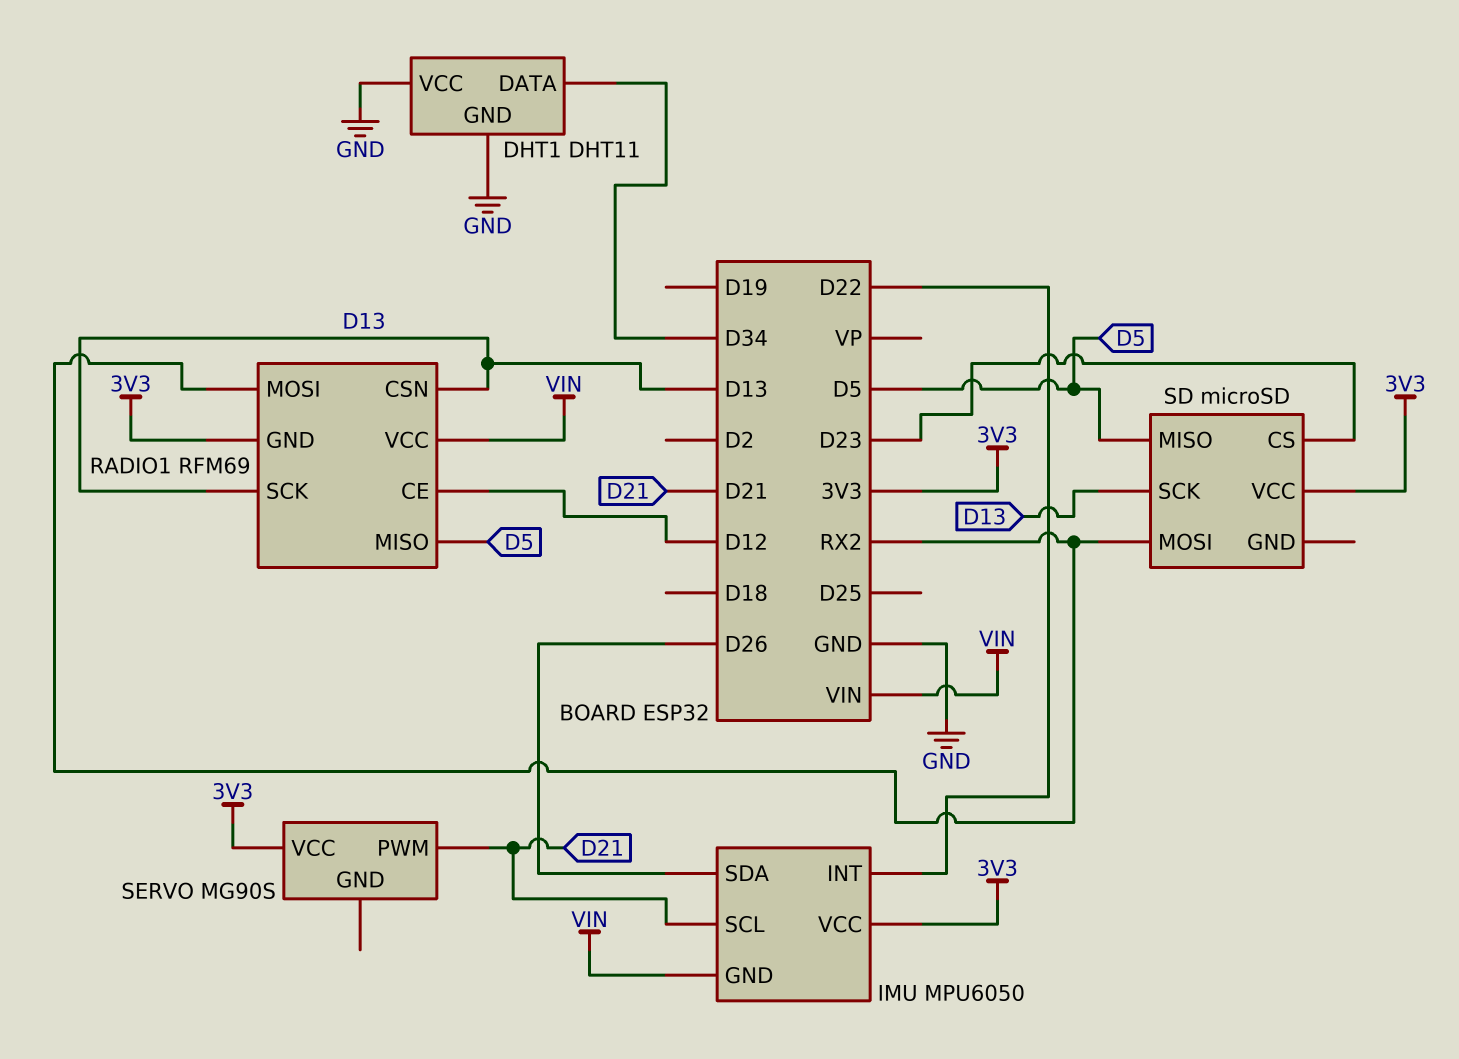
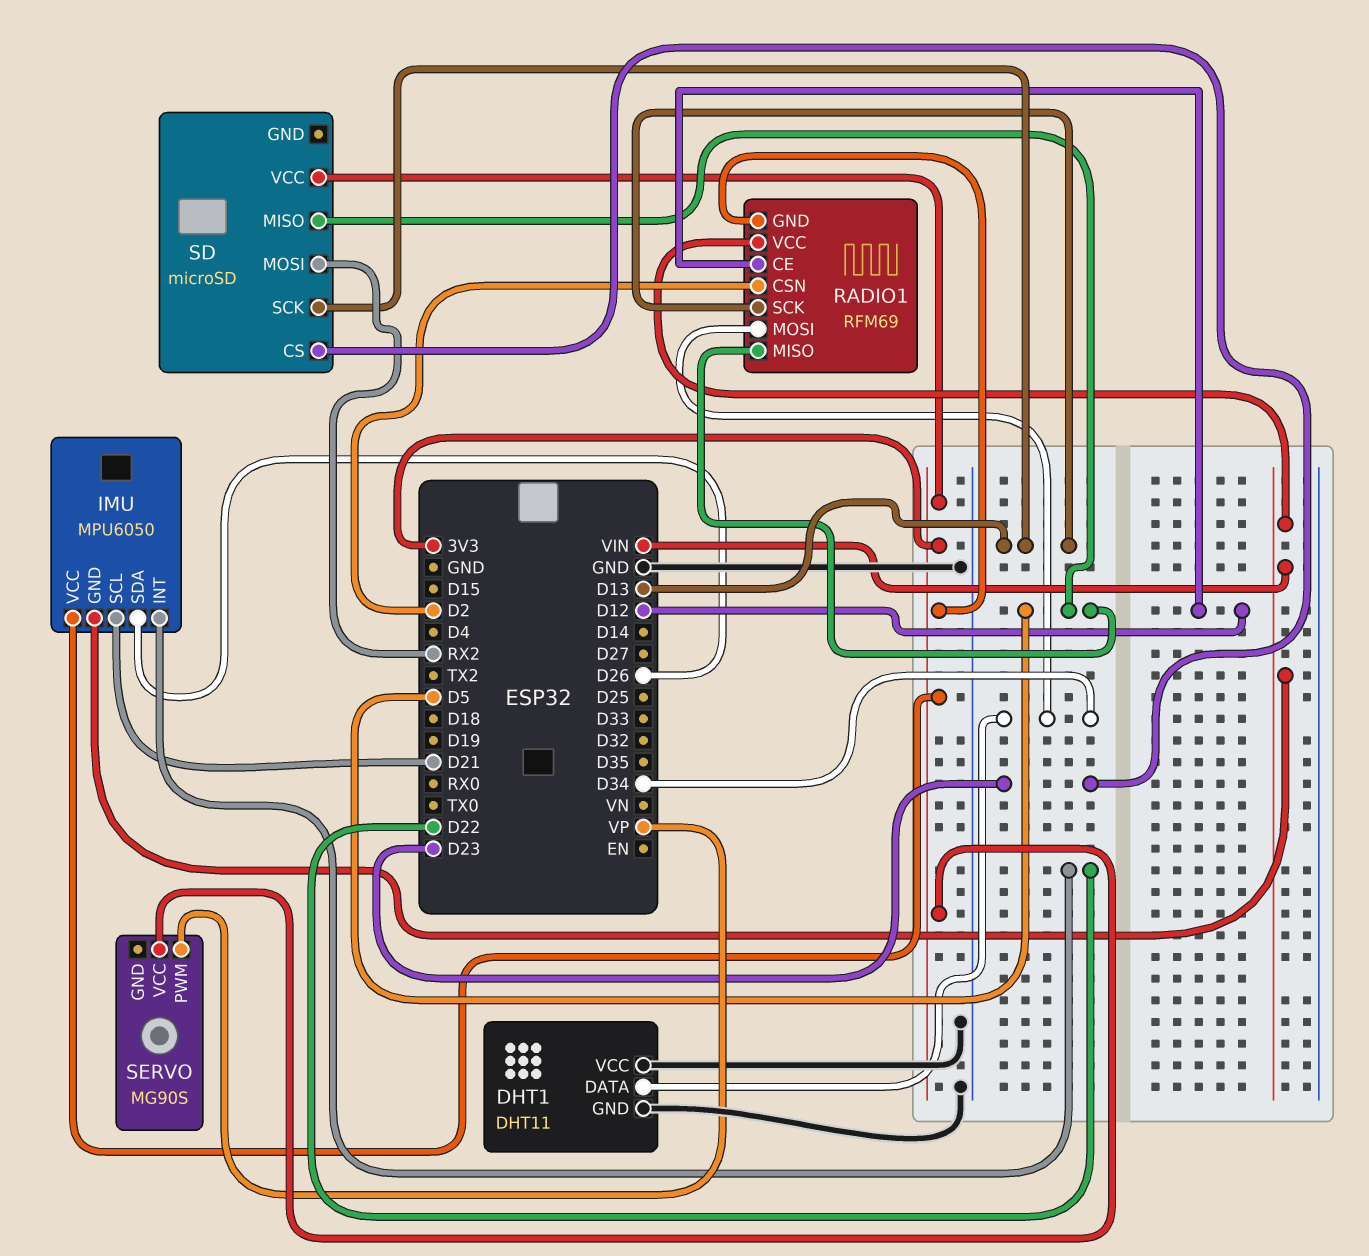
RADIO1 pin CSN: D13 -> D2
RADIO1 pin MOSI: RX2 -> D34
SERVO pin PWM: D21 -> VP

